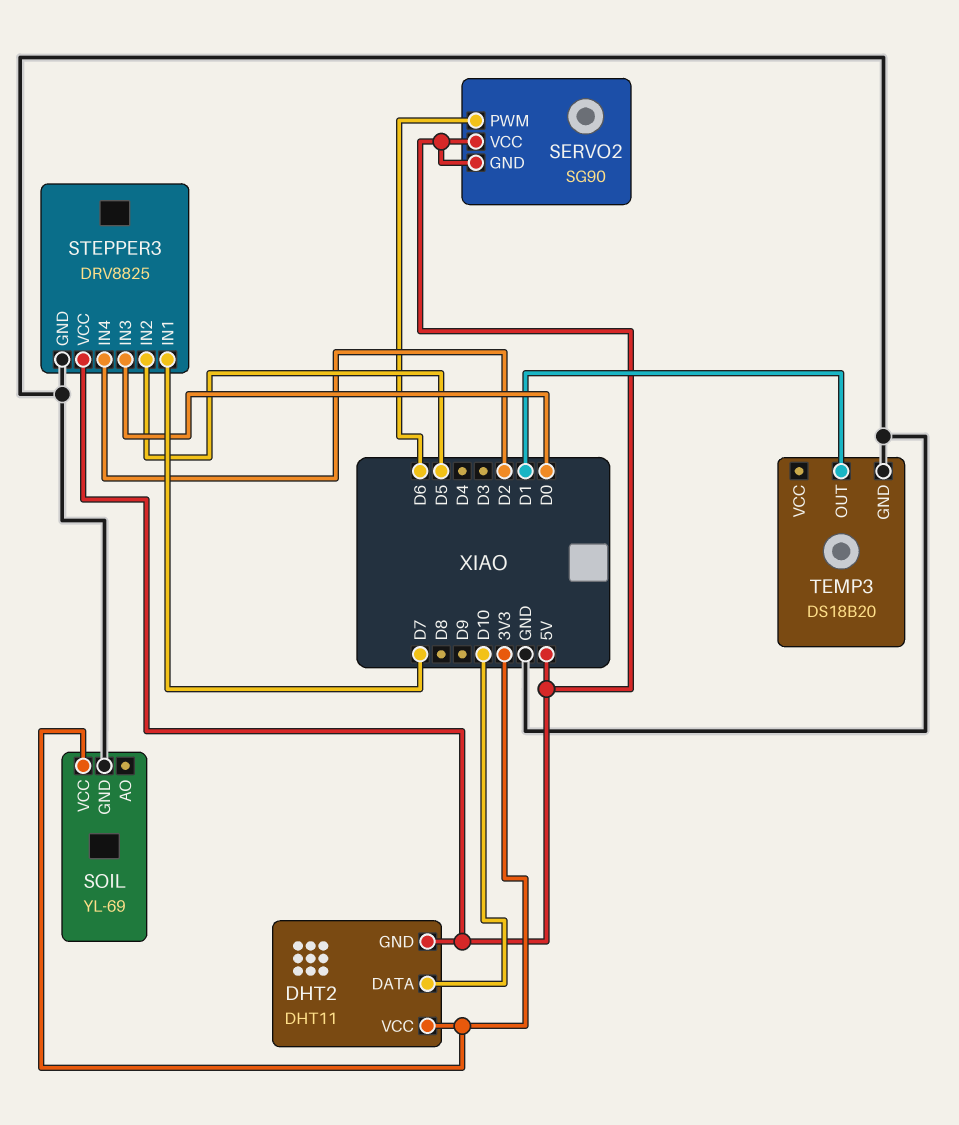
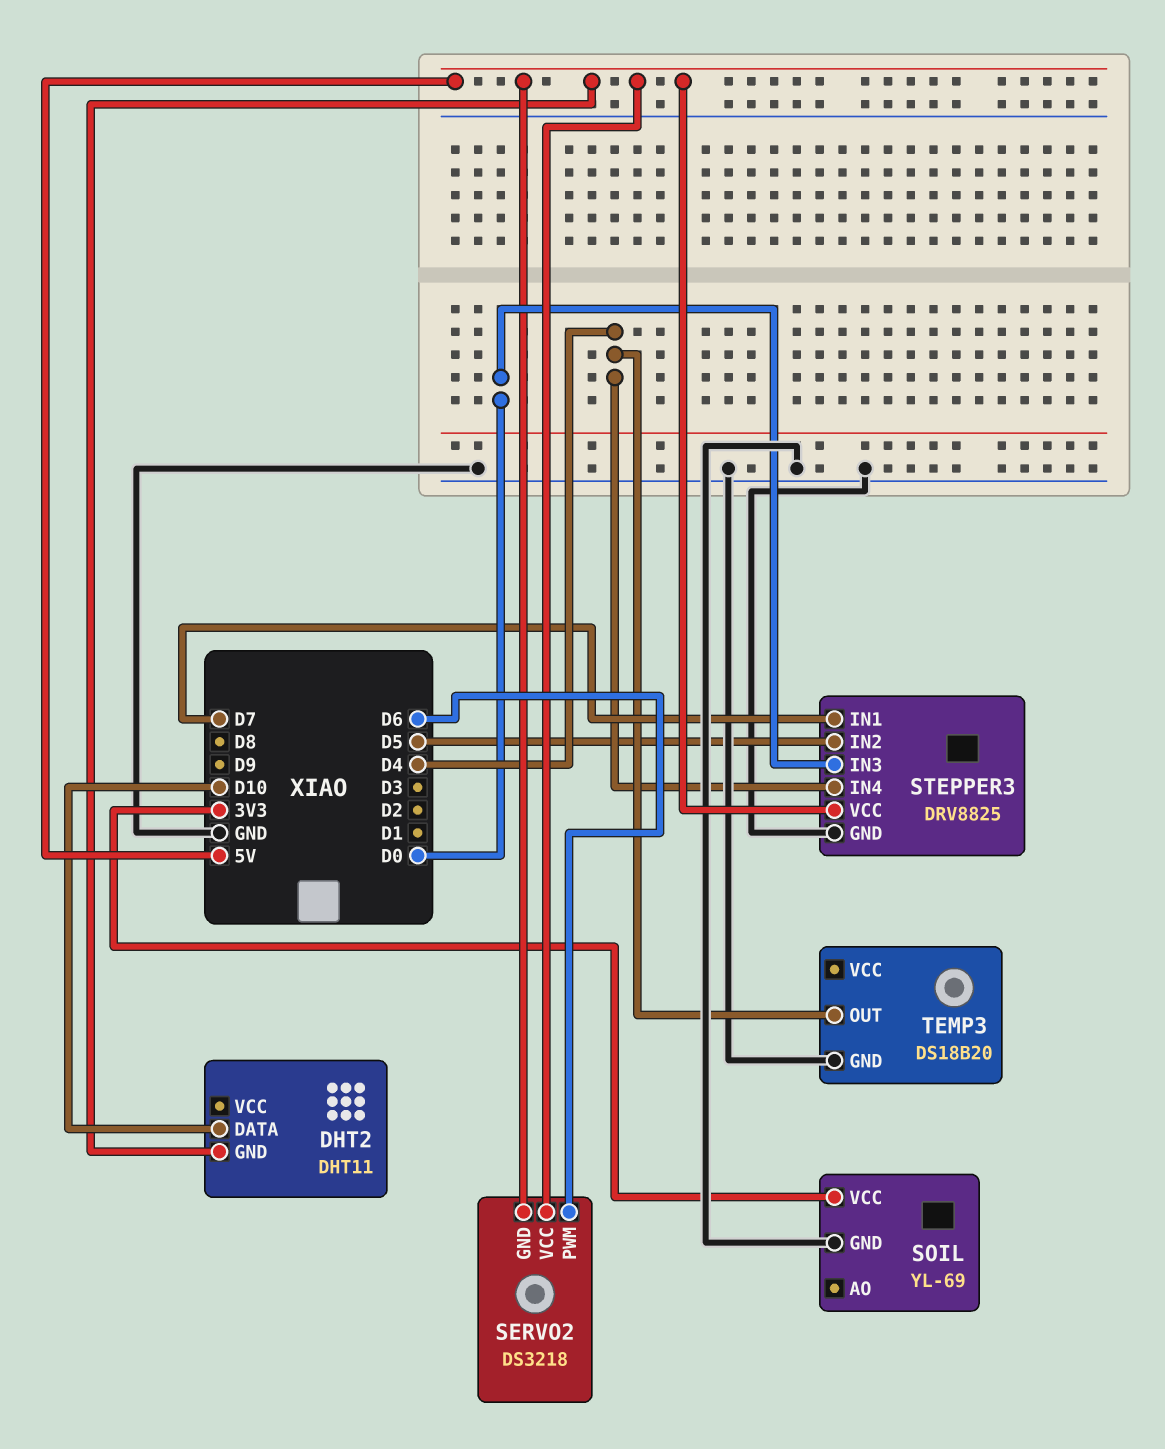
DHT2 pin VCC: 3V3 -> none
SERVO2: SG90 -> DS3218
STEPPER3 pin IN4: D2 -> D4
TEMP3 pin OUT: D1 -> D4

